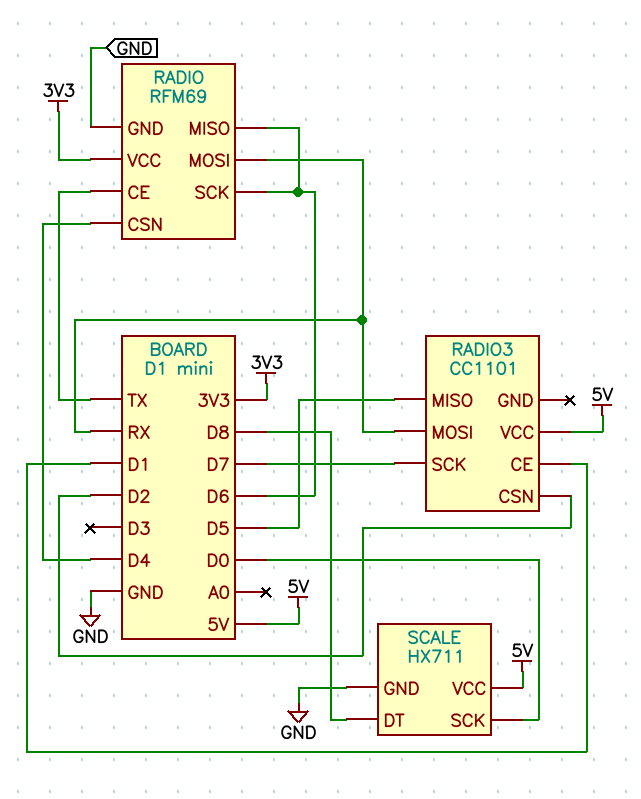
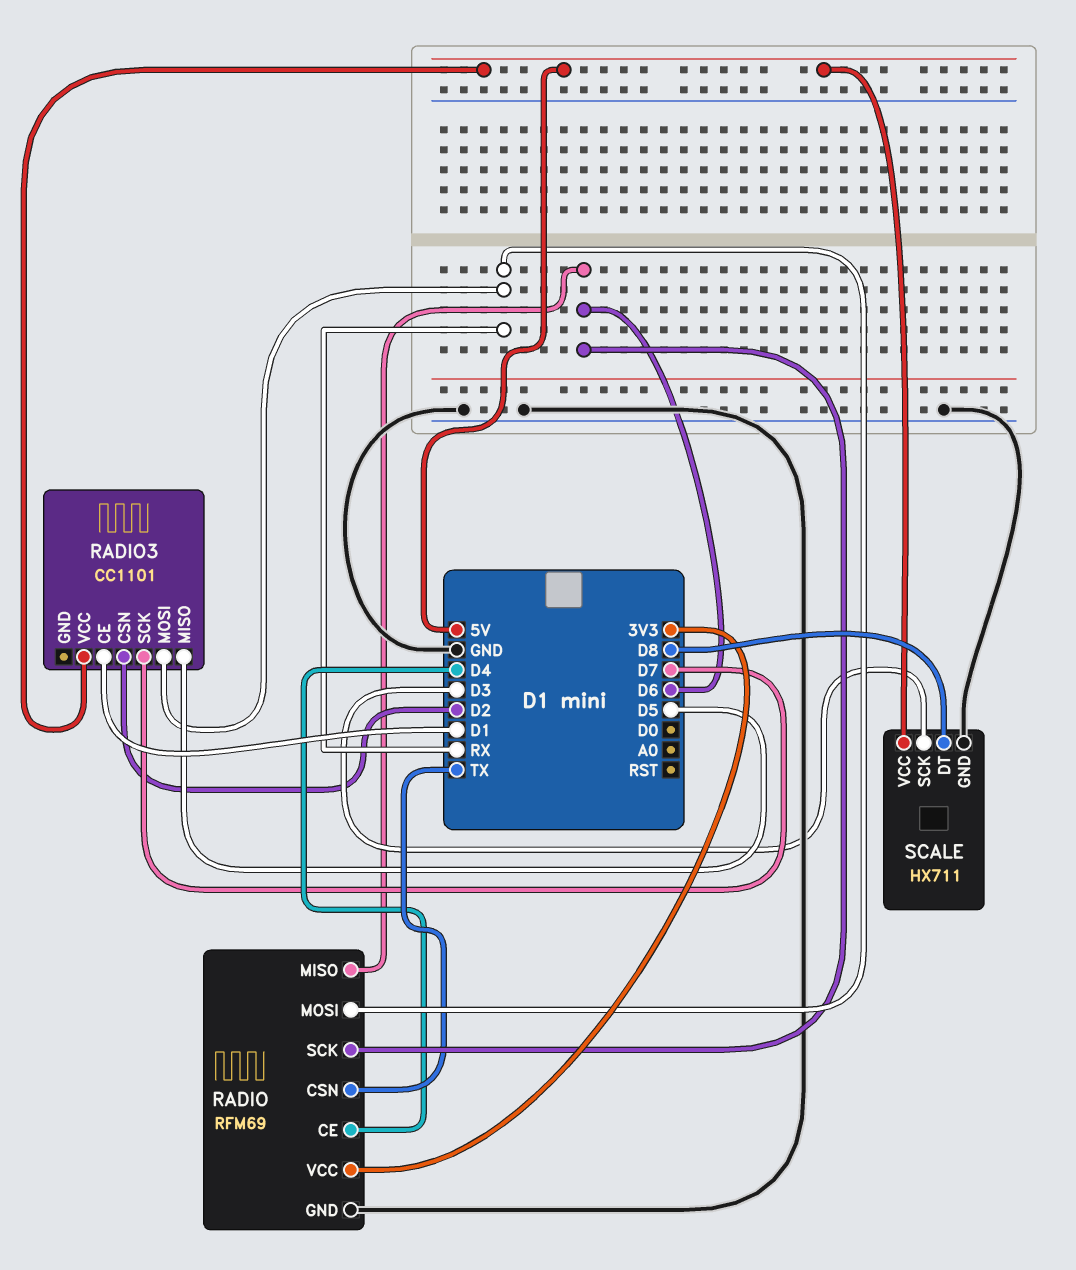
RADIO pin CE: TX -> D4
RADIO pin CSN: D4 -> TX
SCALE pin SCK: D0 -> D3

